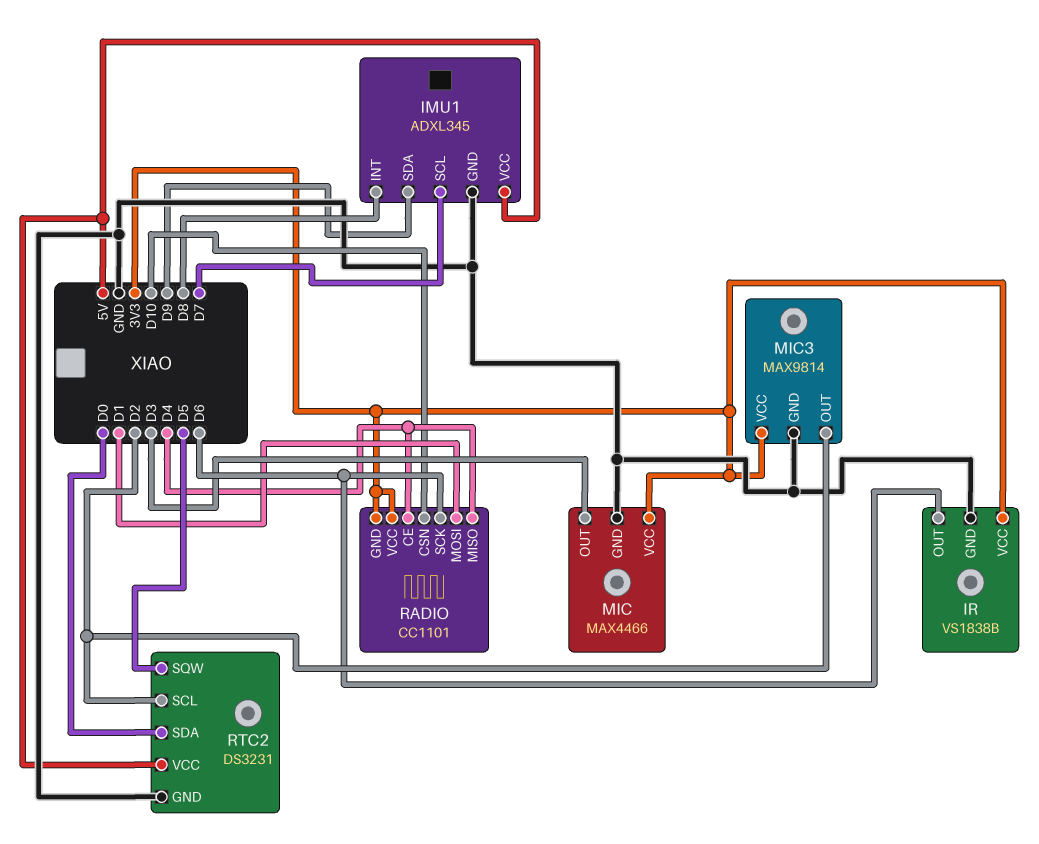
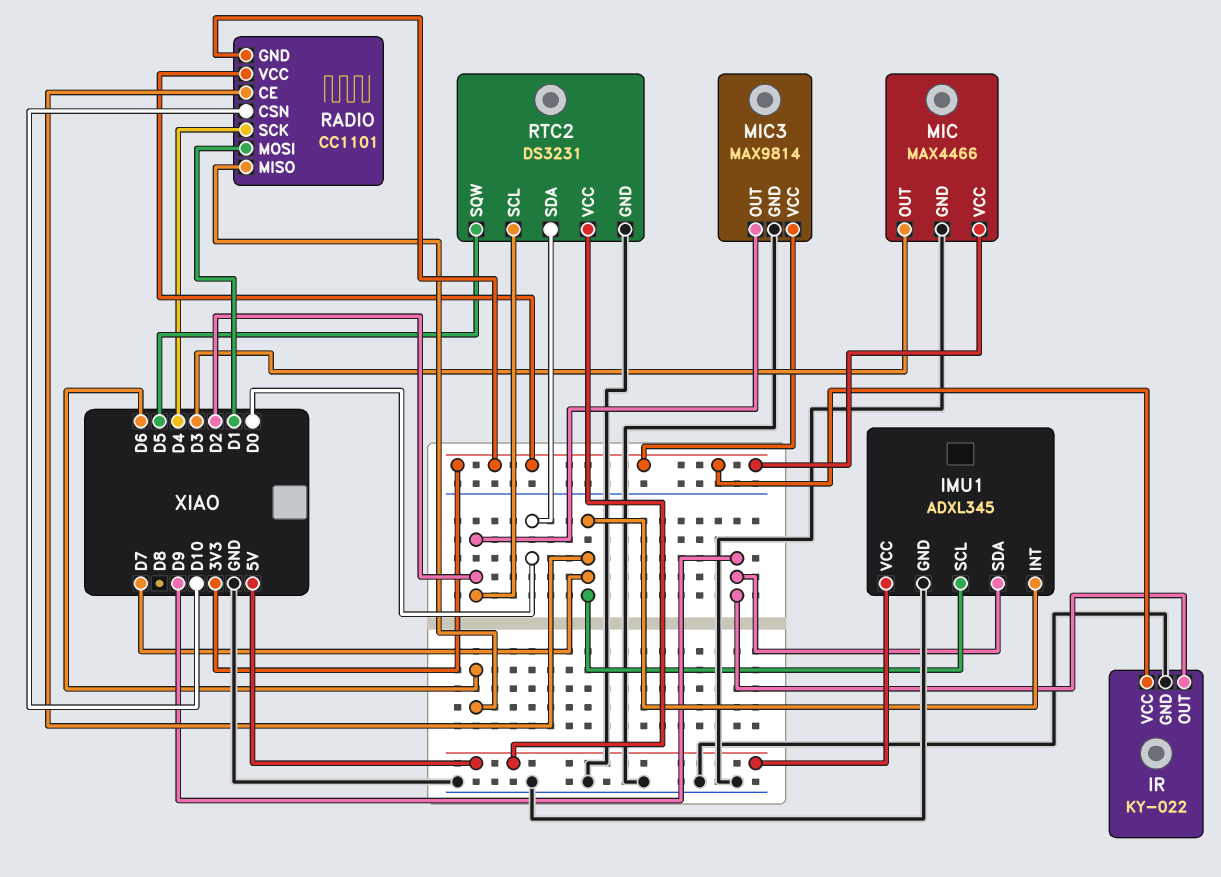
IMU1 pin INT: D8 -> D7
IR: VS1838B -> KY-022
IR pin OUT: D6 -> D9
RADIO pin CE: D4 -> D7
RADIO pin MISO: D4 -> D6
RADIO pin SCK: D6 -> D4

